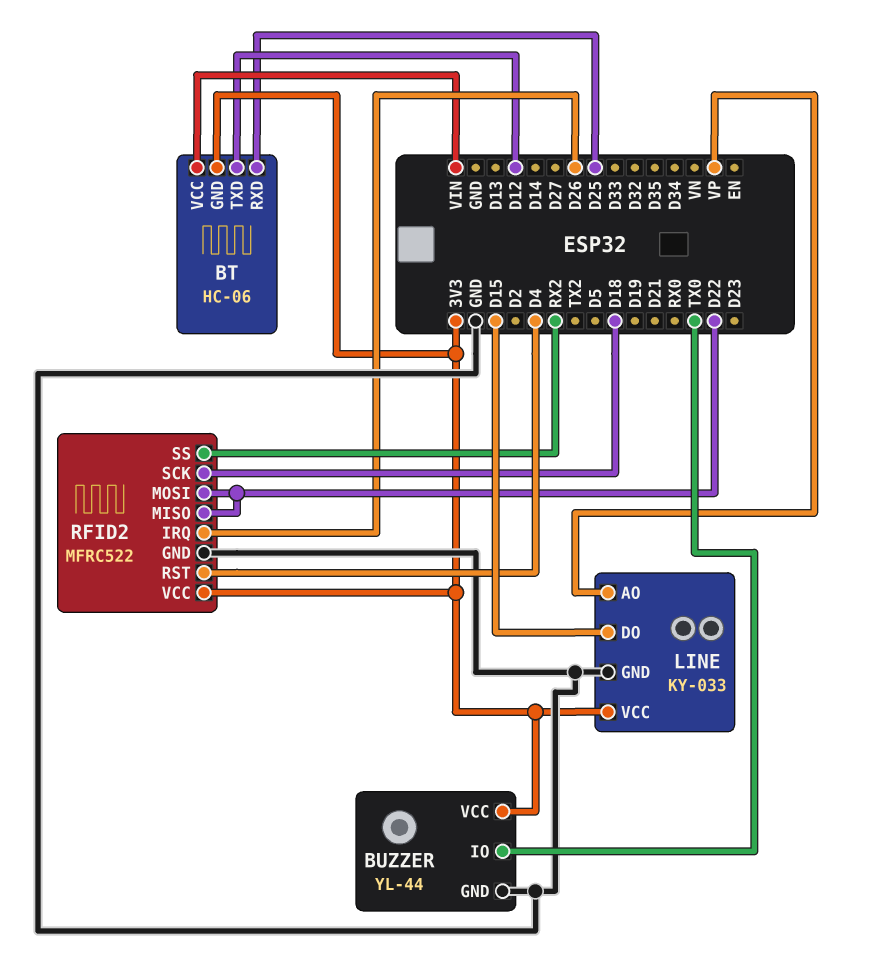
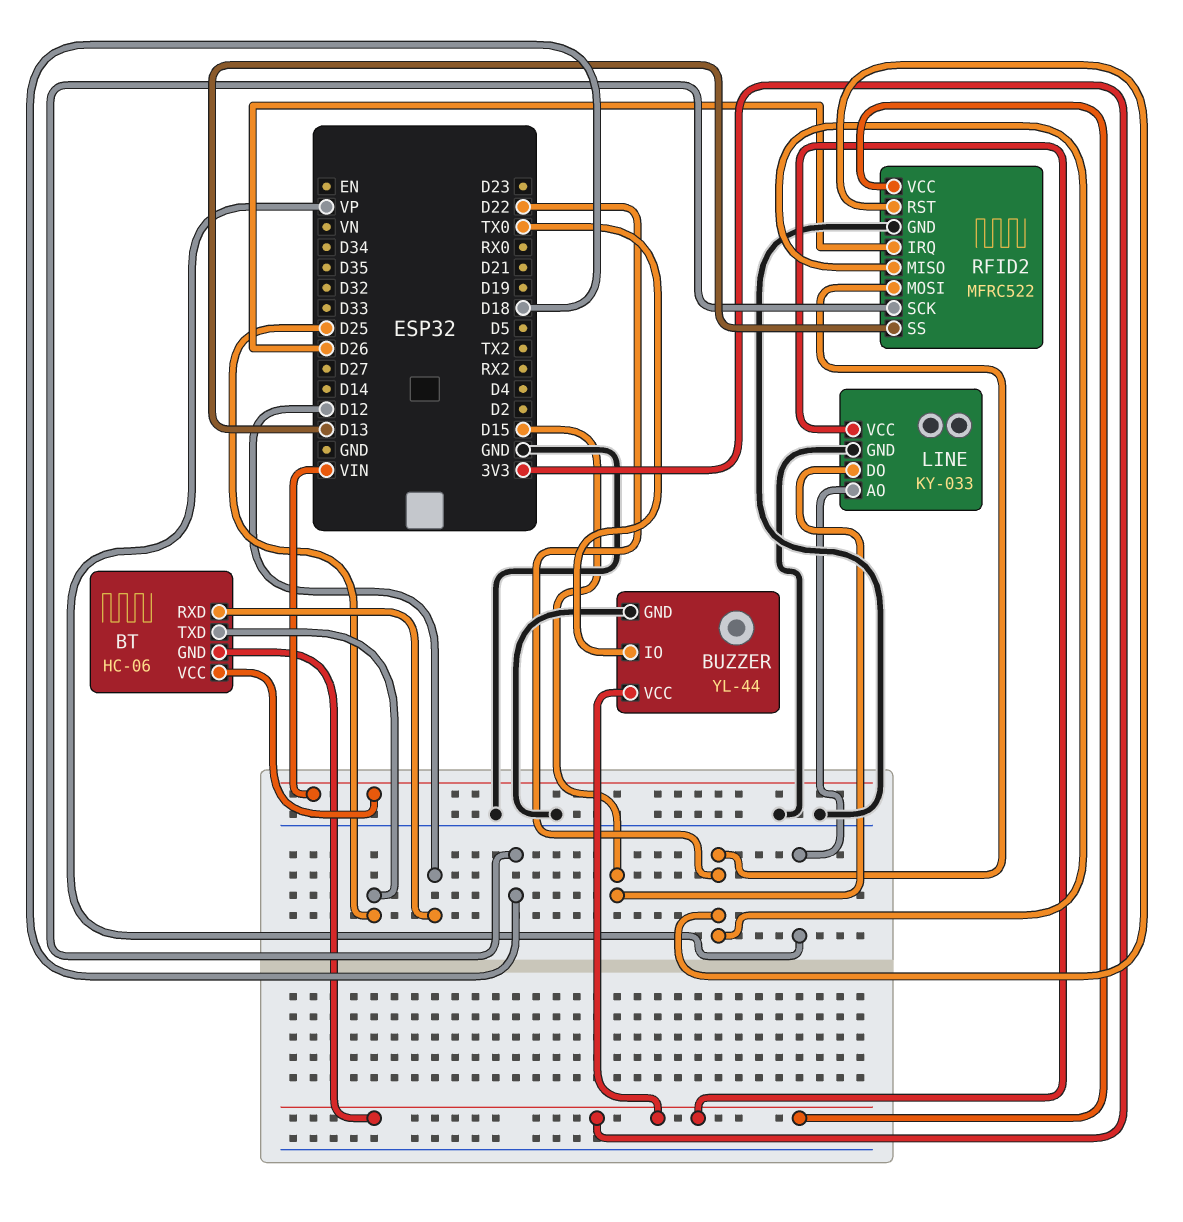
BT pin RXD: D25 -> D12
BT pin TXD: D12 -> D25
RFID2 pin RST: D4 -> D22
RFID2 pin SS: RX2 -> D13

